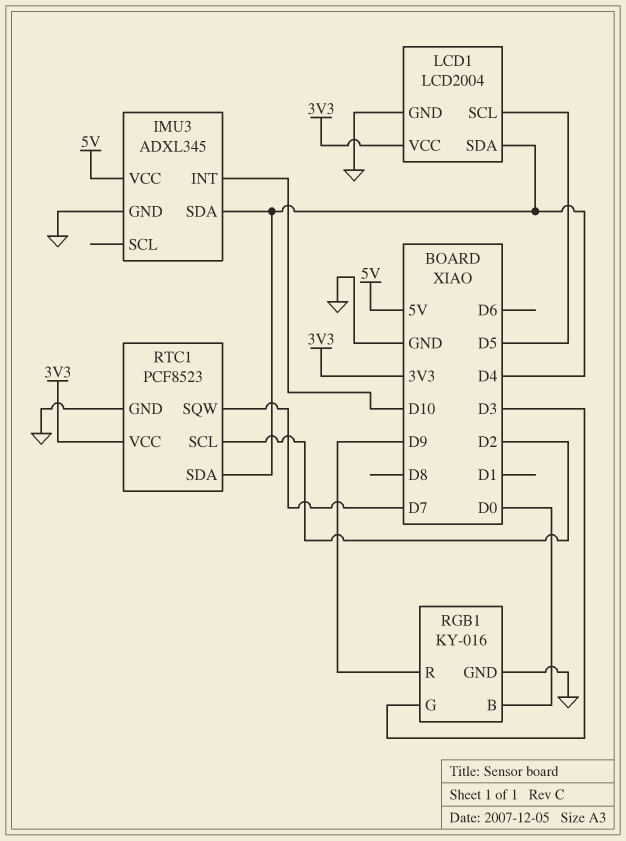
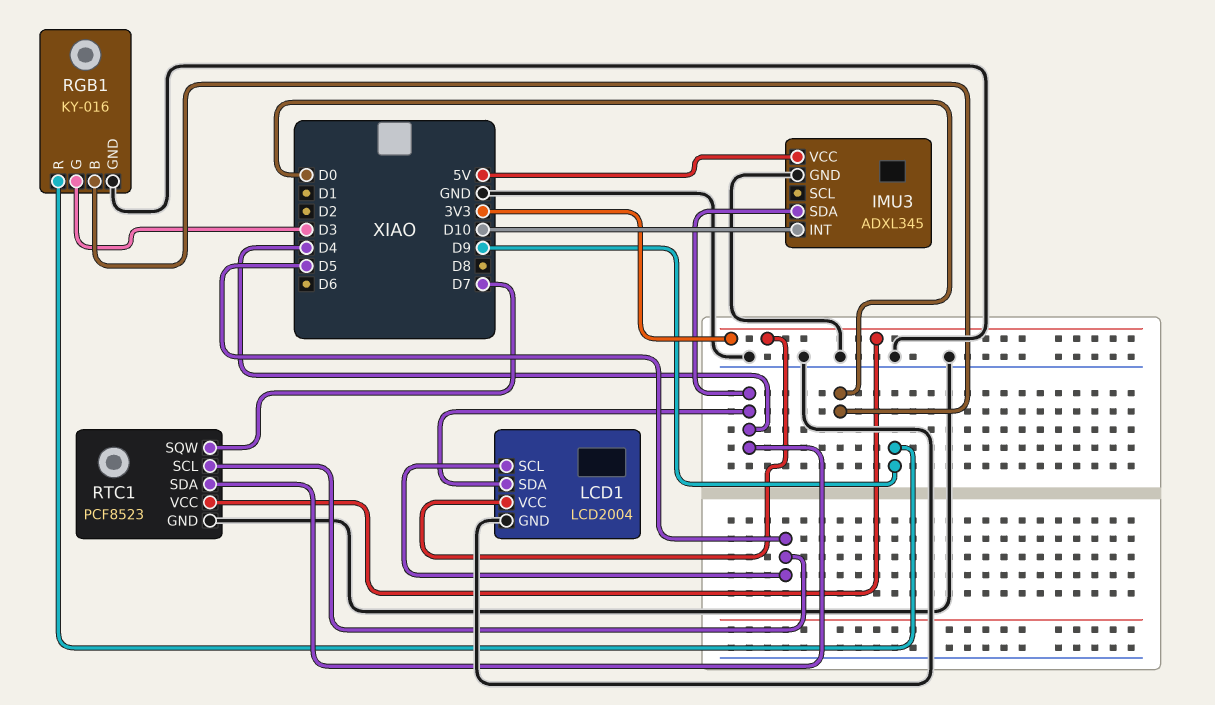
RTC1 pin SCL: D2 -> D5

